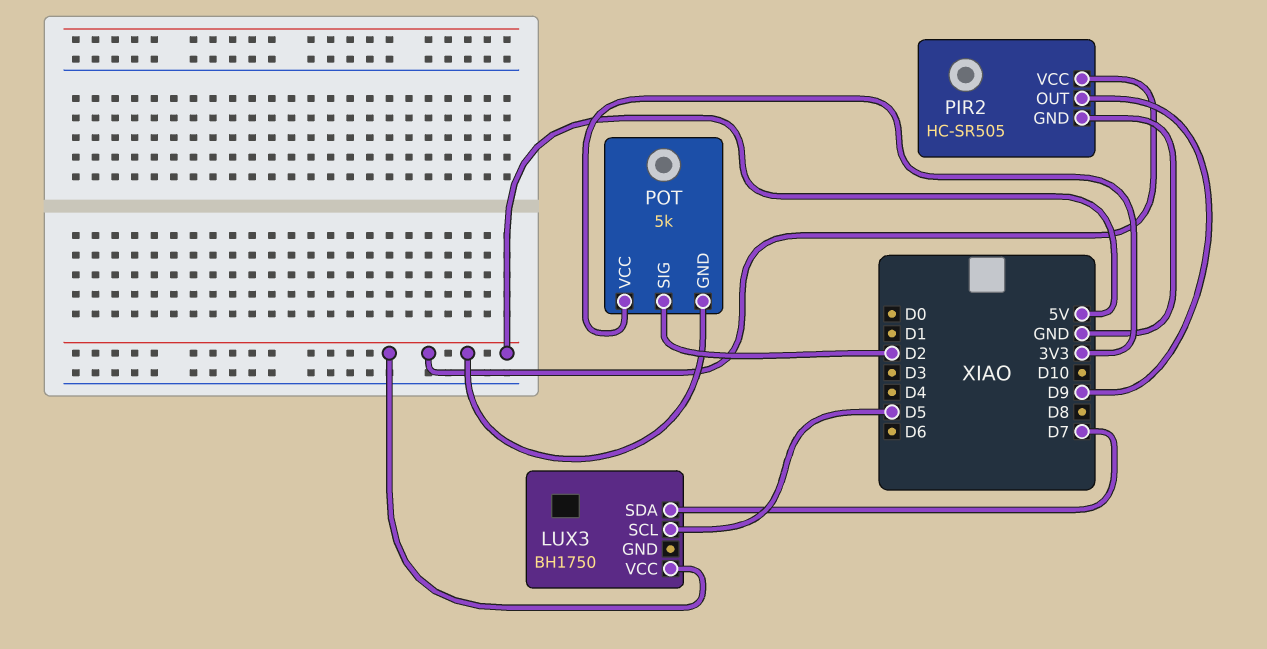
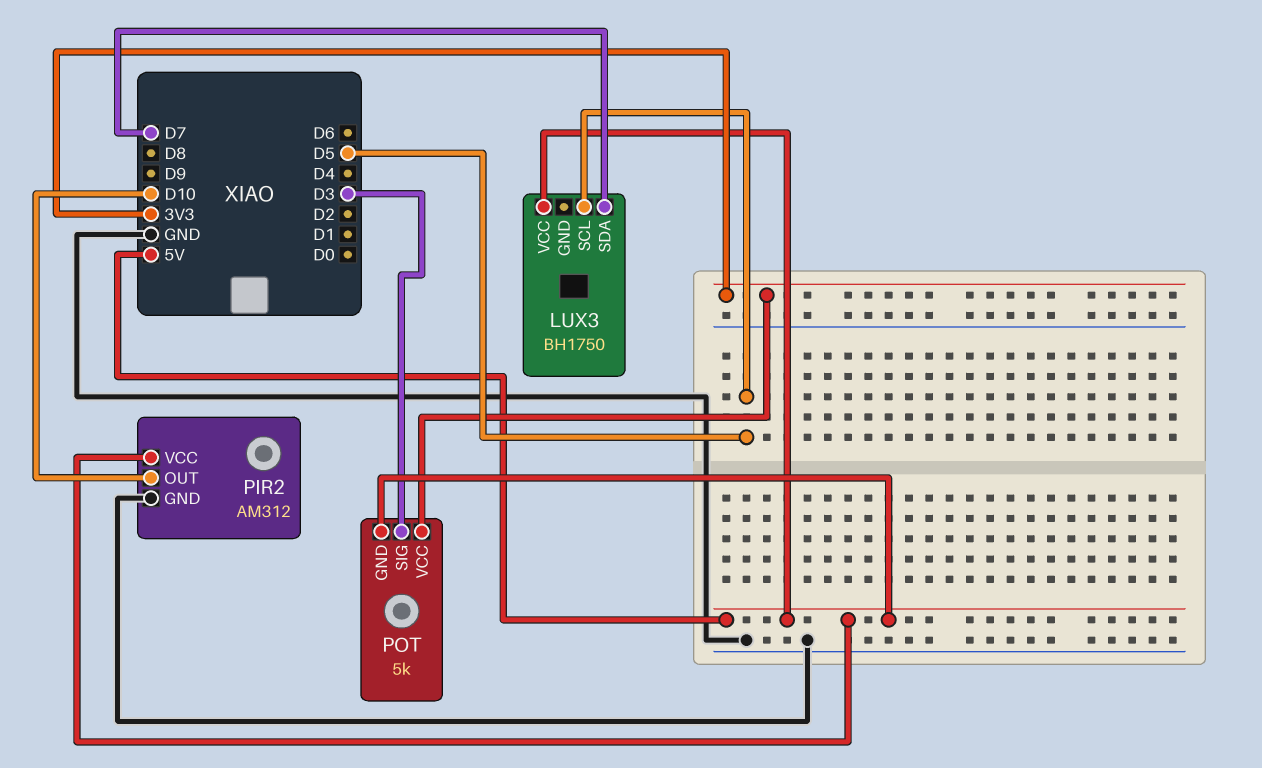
PIR2: HC-SR505 -> AM312
PIR2 pin OUT: D9 -> D10
POT pin SIG: D2 -> D3

